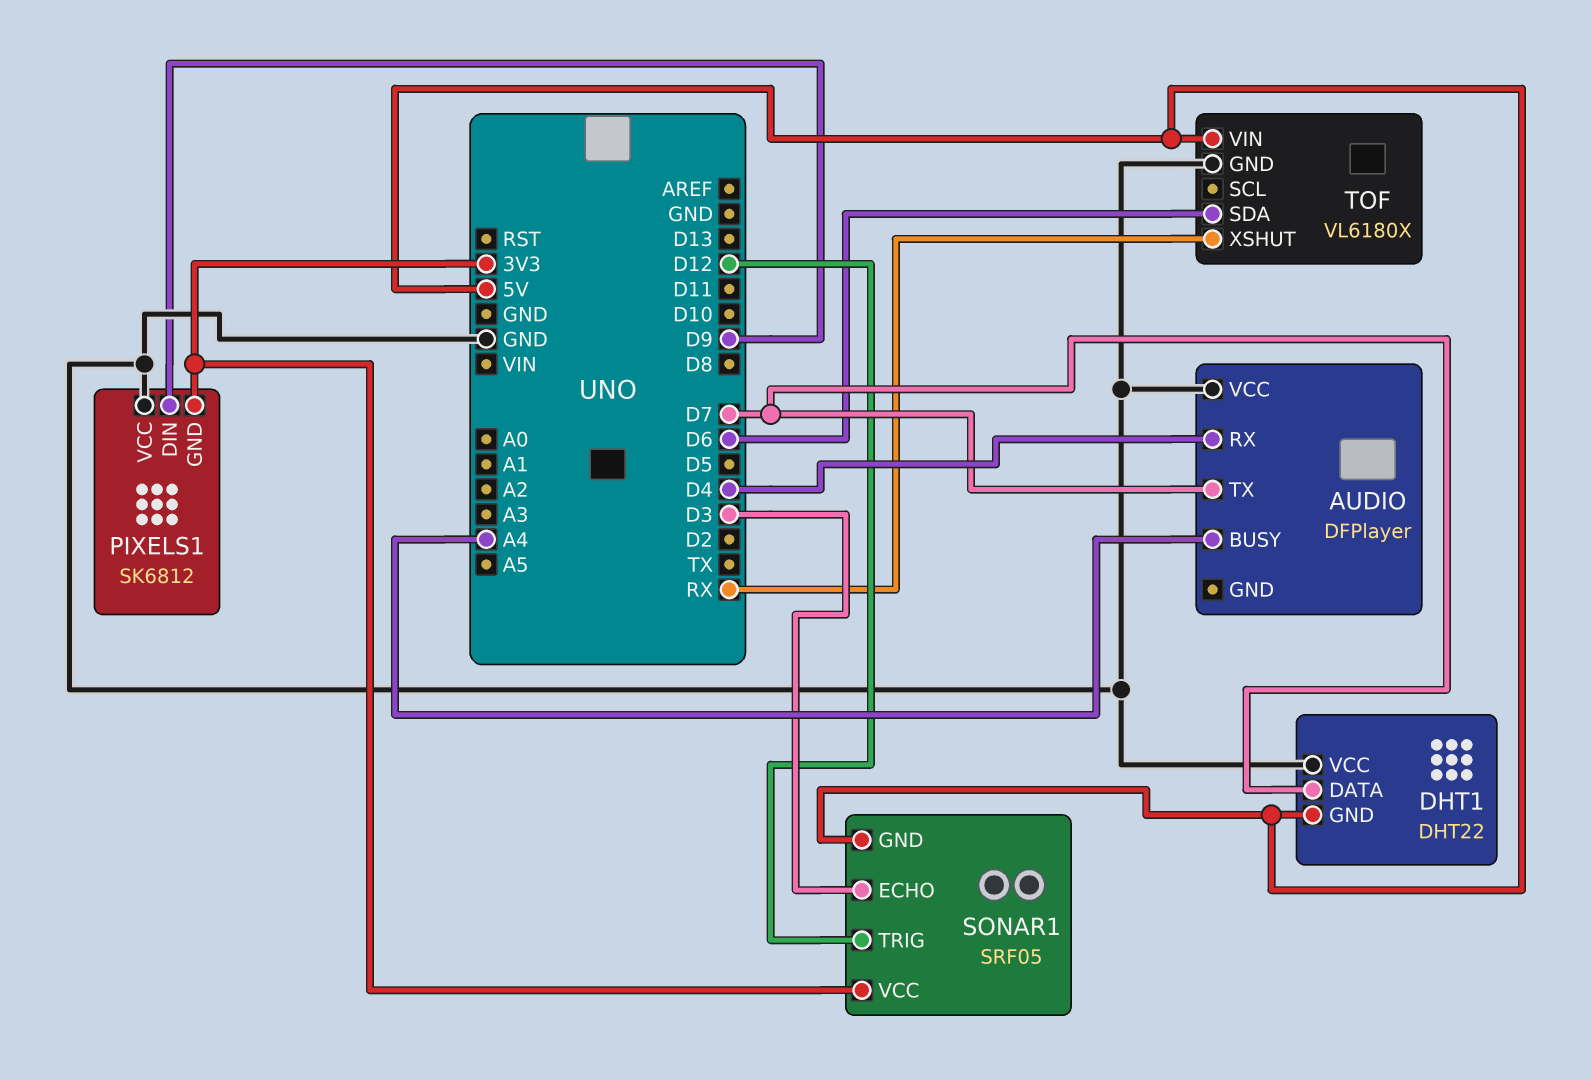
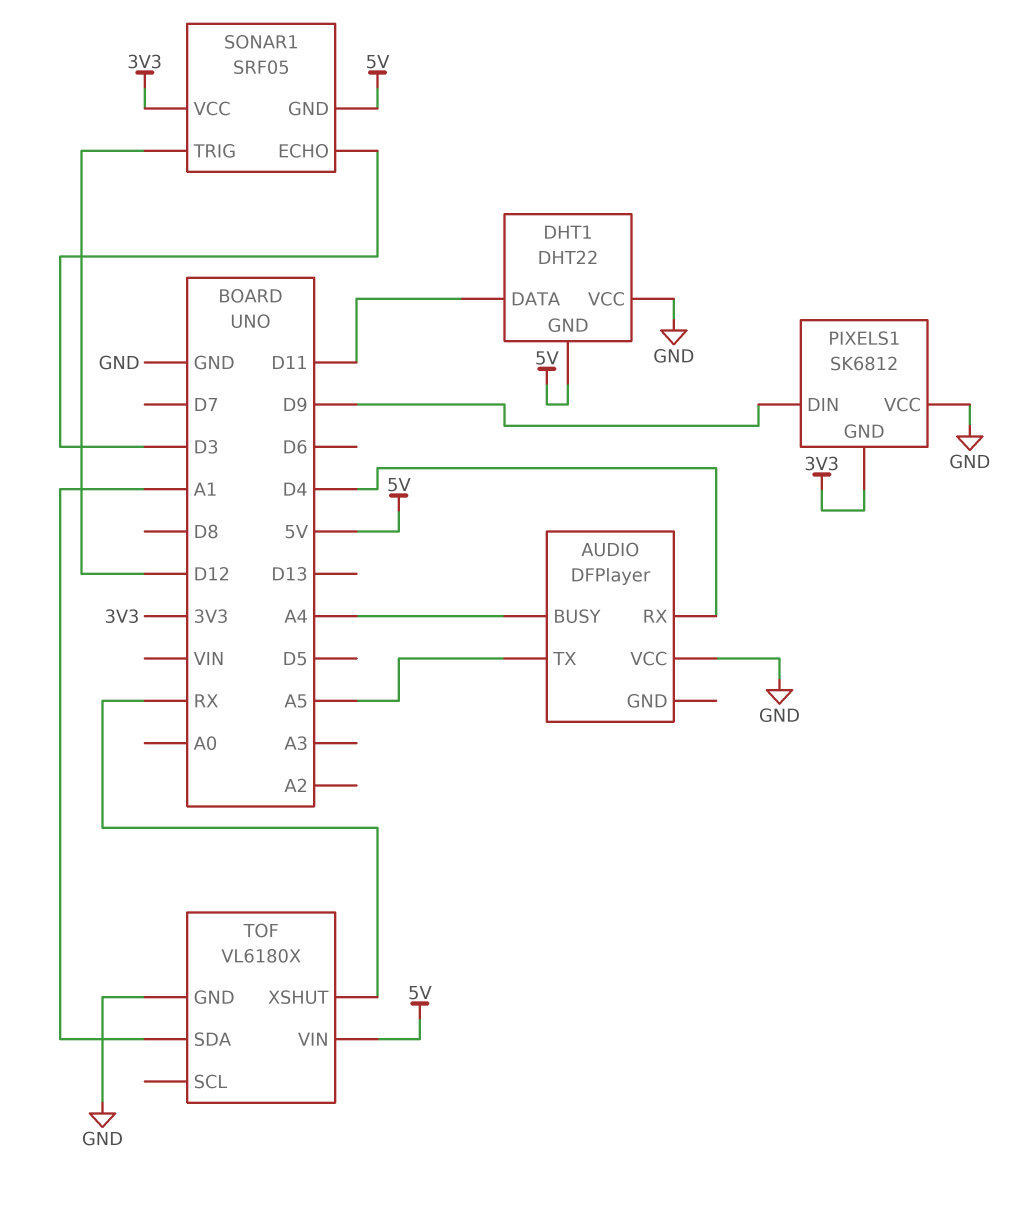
AUDIO pin TX: D7 -> A5
DHT1 pin DATA: D7 -> D11
TOF pin SDA: D6 -> A1

